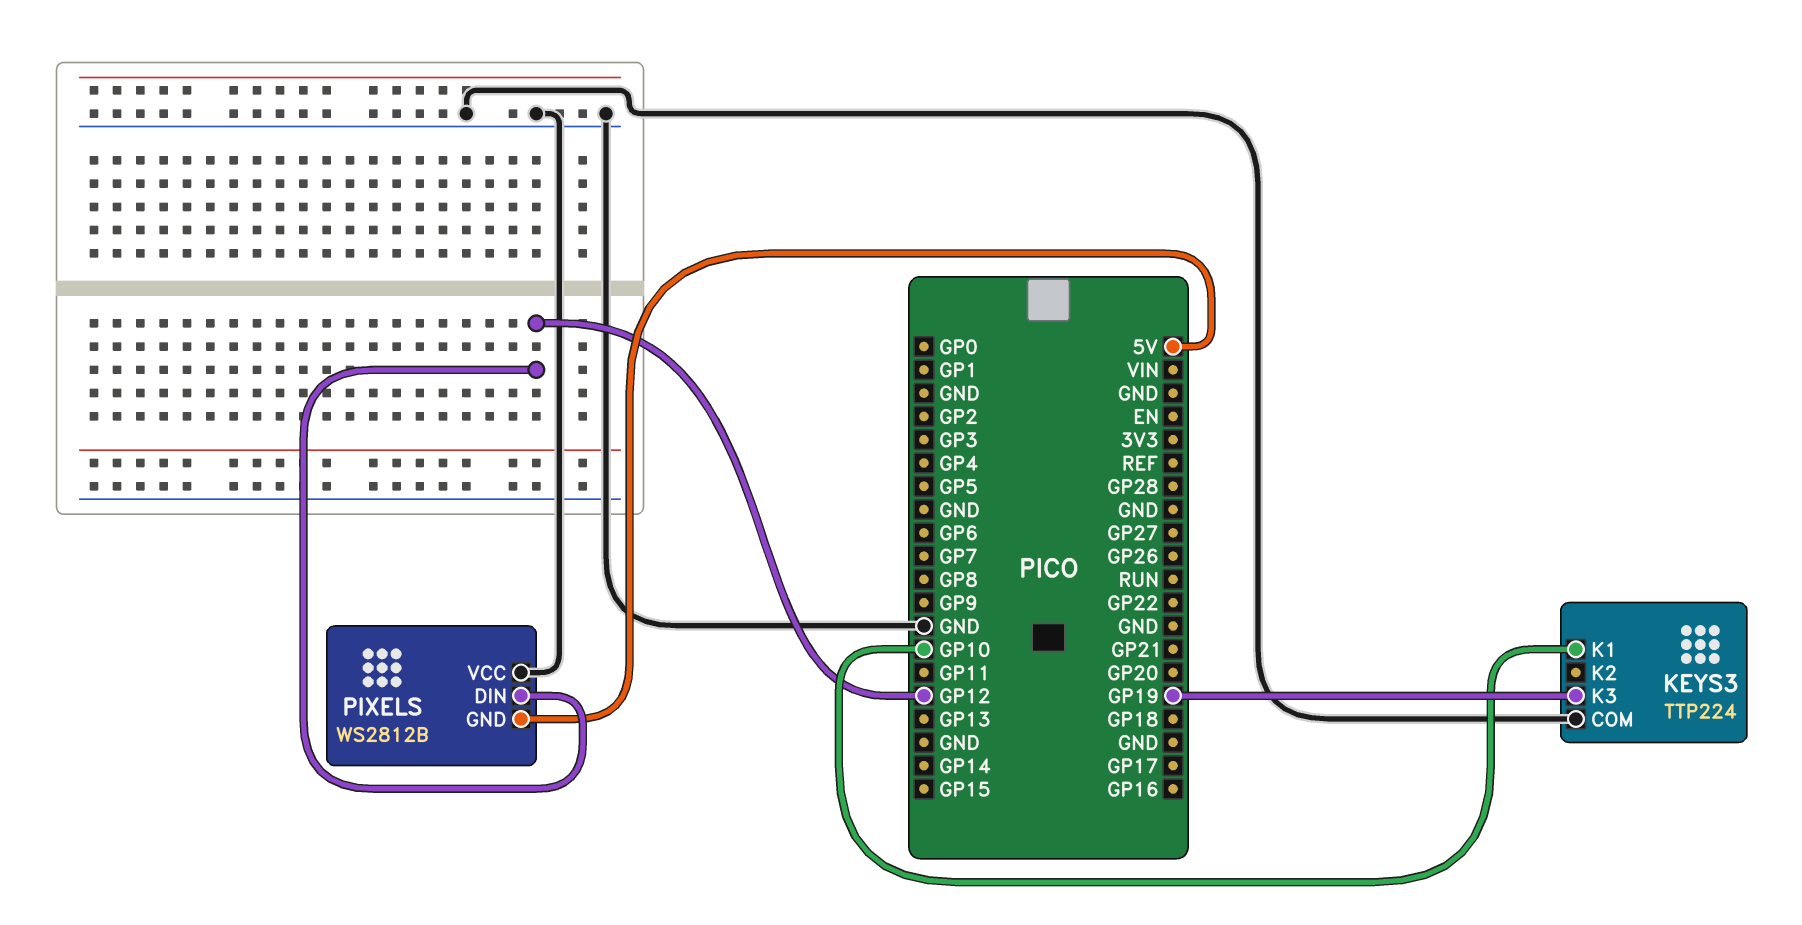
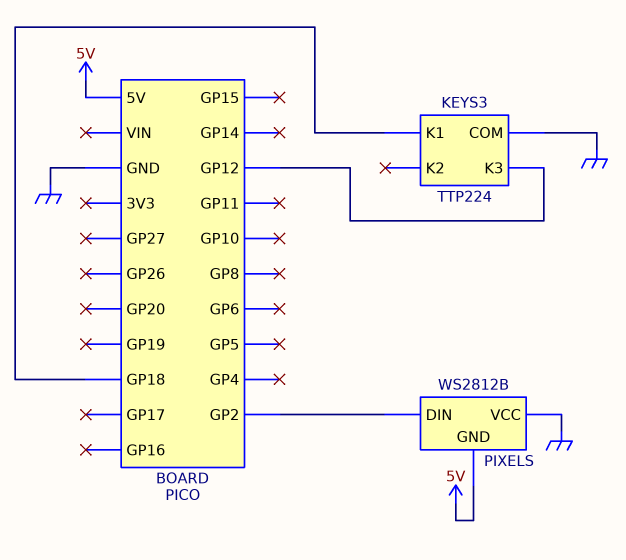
KEYS3 pin K1: GP10 -> GP18
KEYS3 pin K3: GP19 -> GP12
PIXELS pin DIN: GP12 -> GP2

